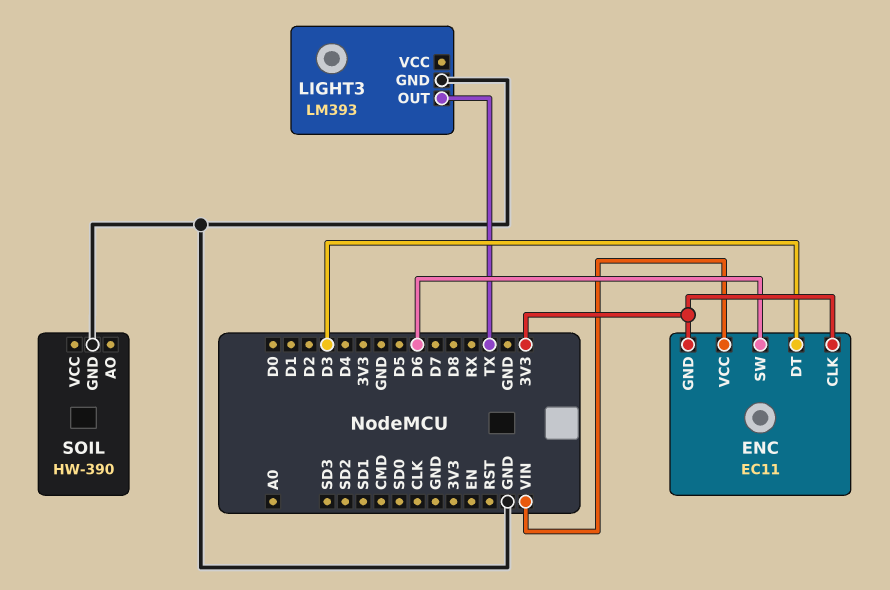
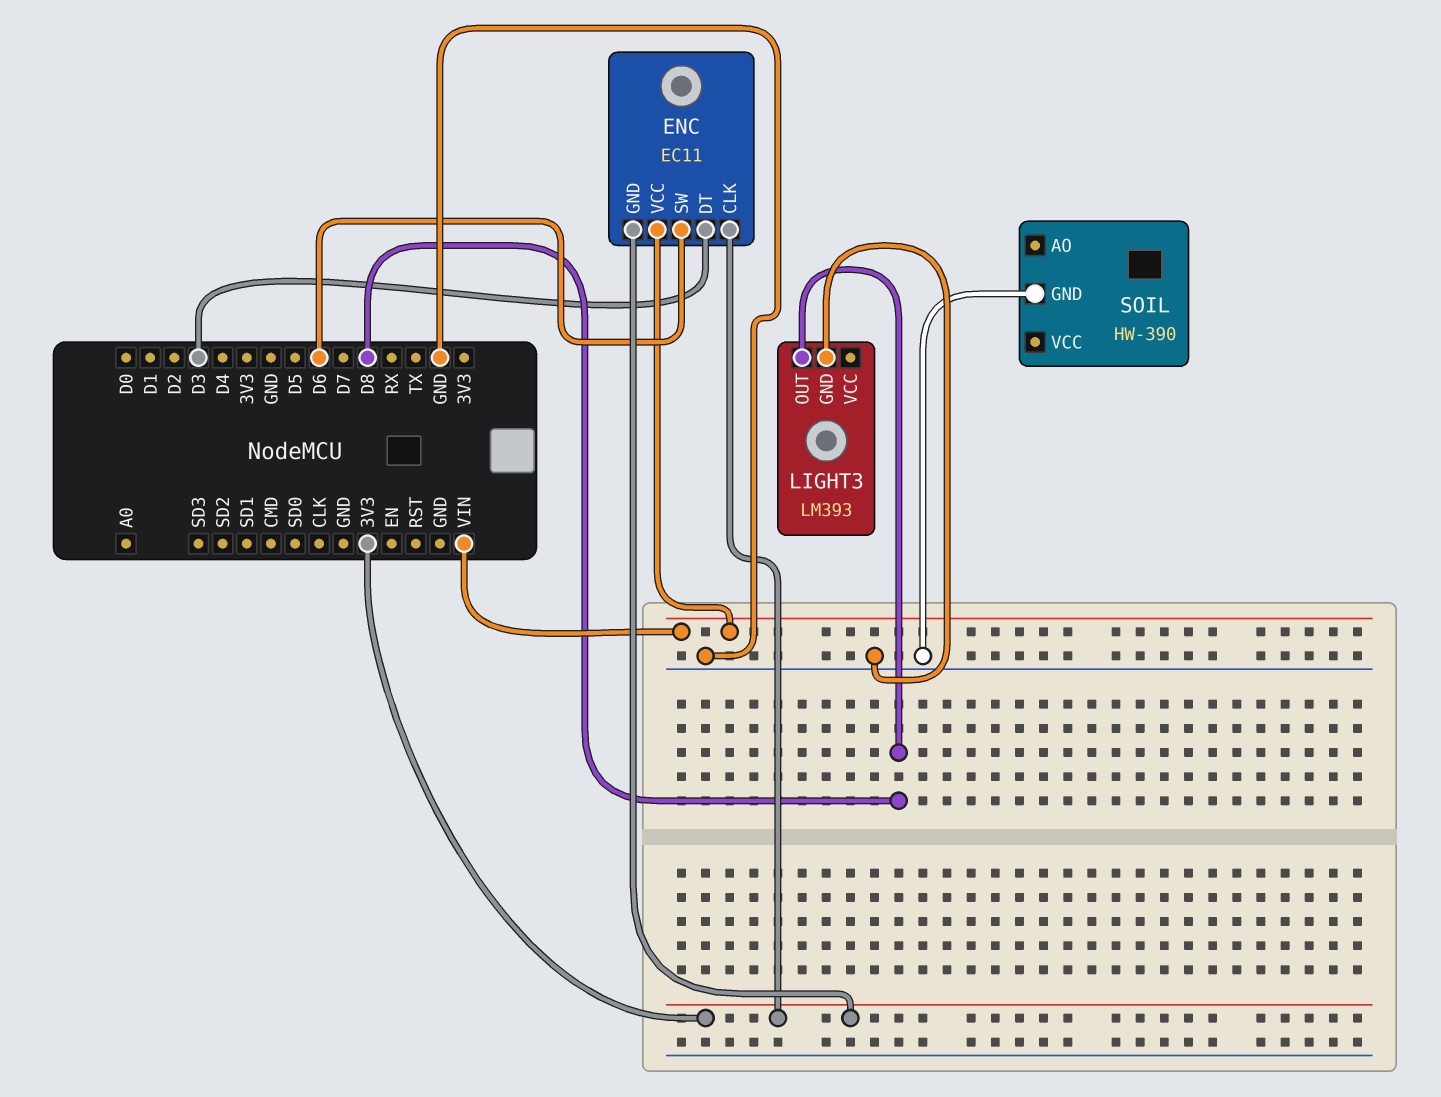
LIGHT3 pin OUT: TX -> D8

